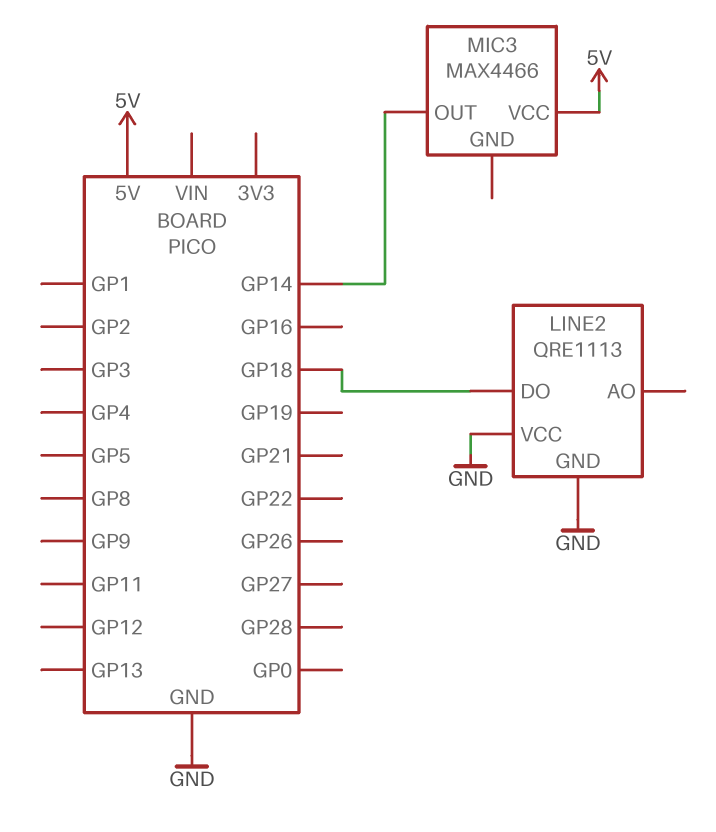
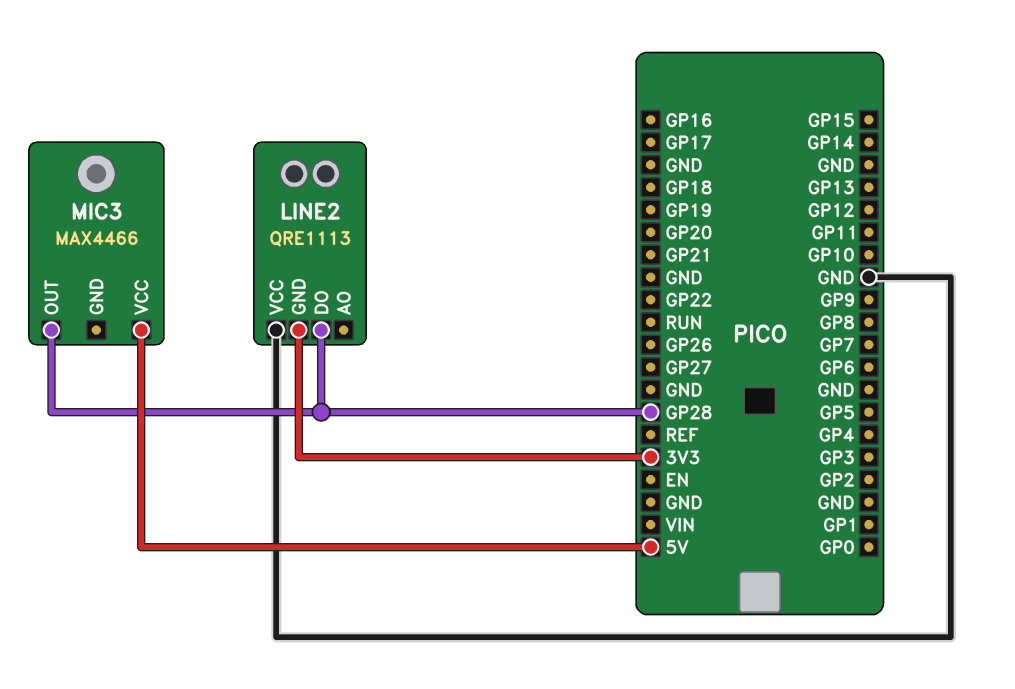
LINE2 pin DO: GP18 -> GP28
LINE2 pin GND: GND -> 3V3
MIC3 pin OUT: GP14 -> GP28

